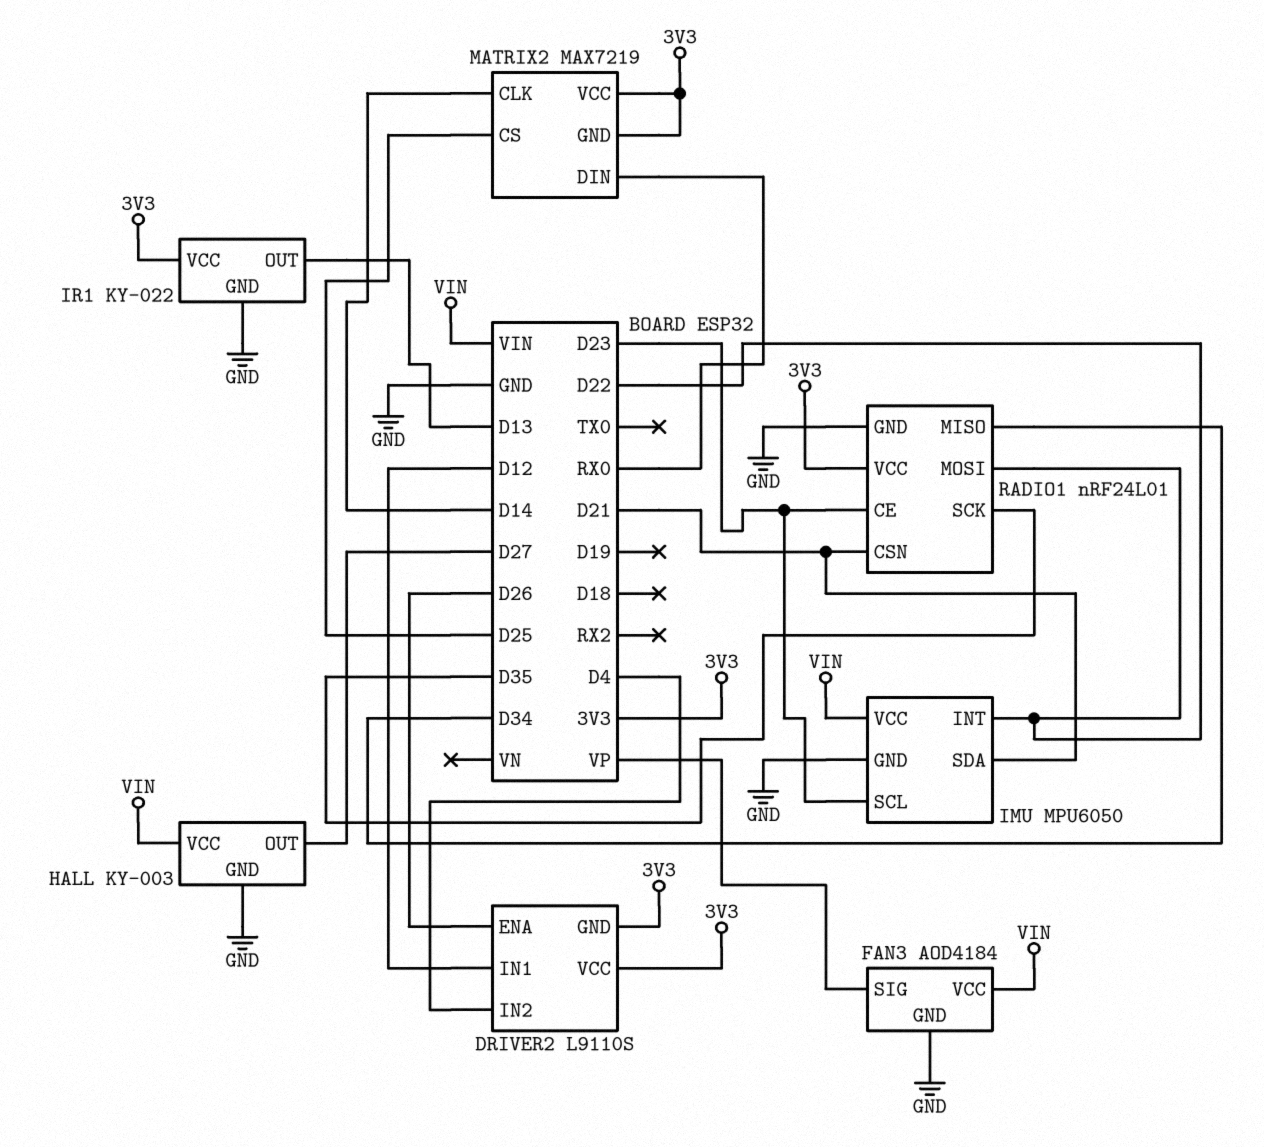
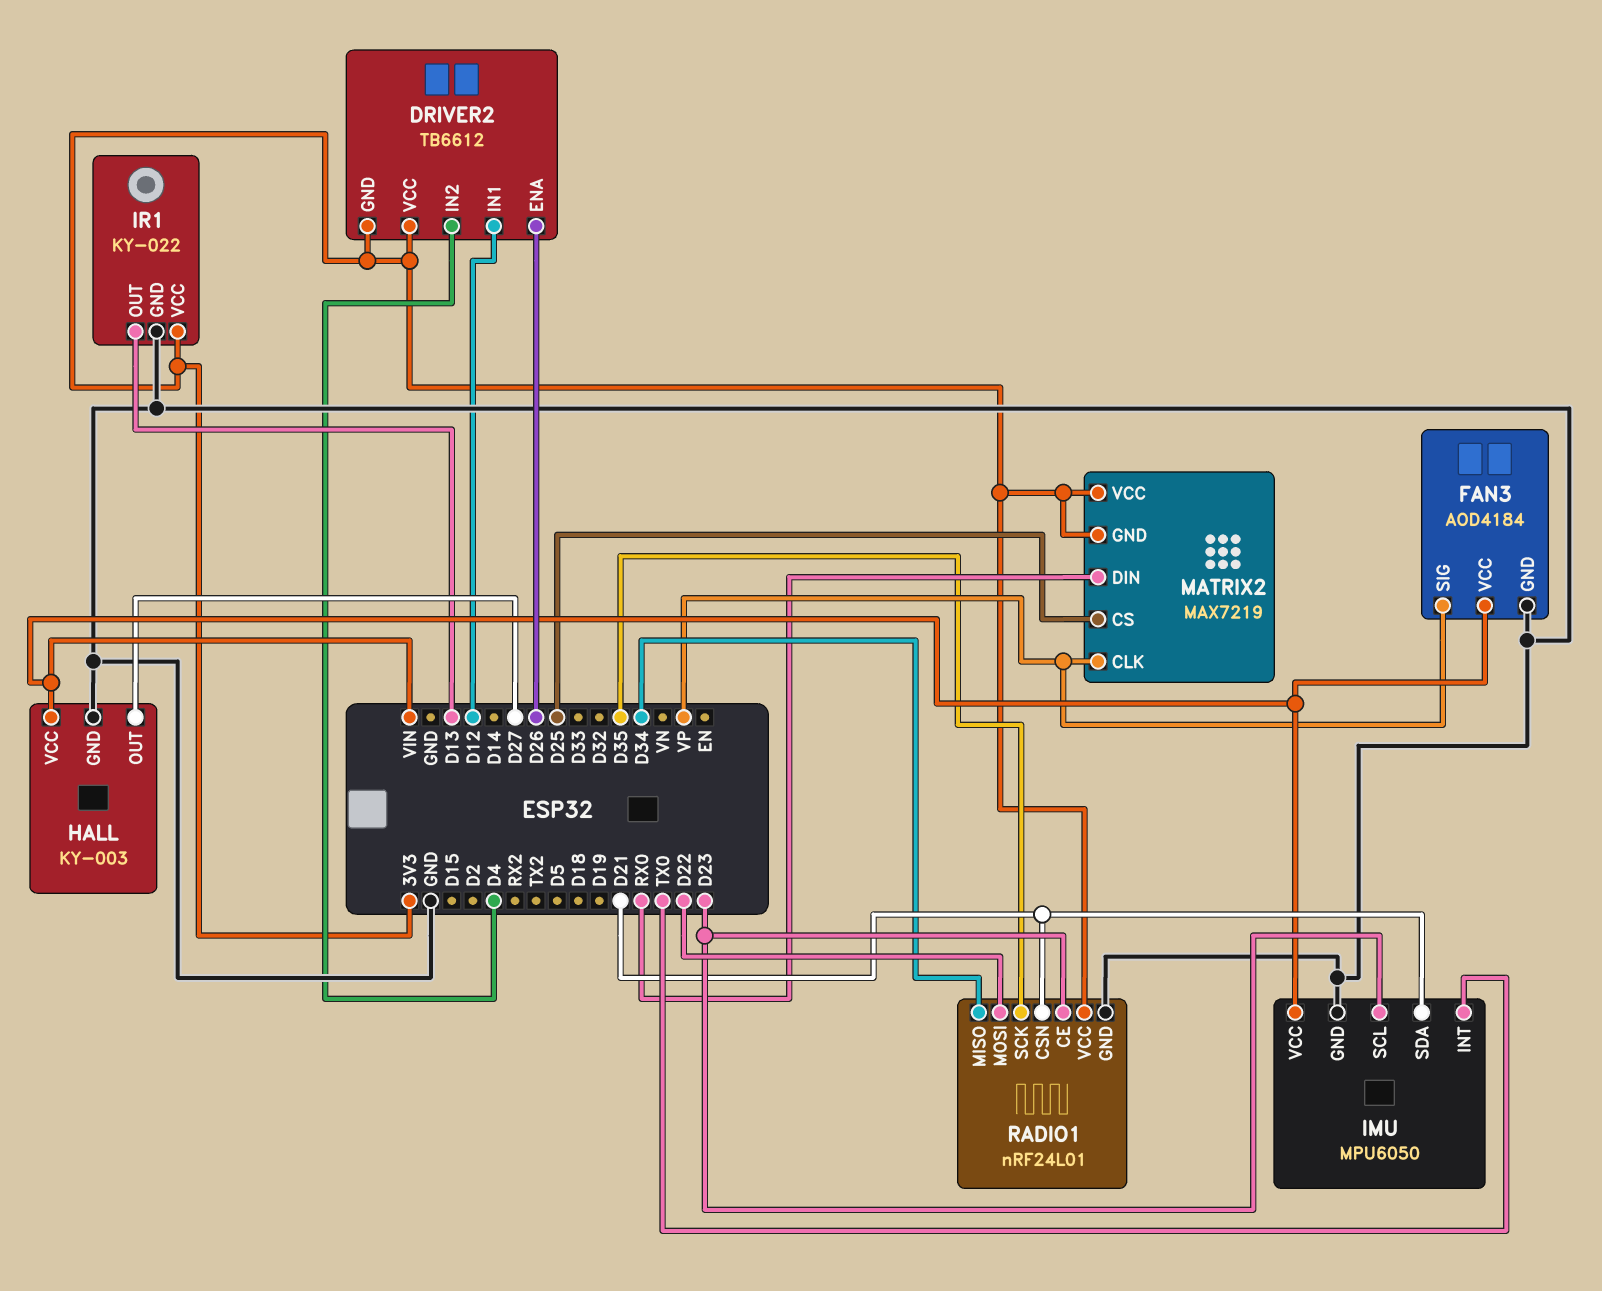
DRIVER2: L9110S -> TB6612
IMU pin INT: D22 -> TX0
MATRIX2 pin CLK: D14 -> VP

